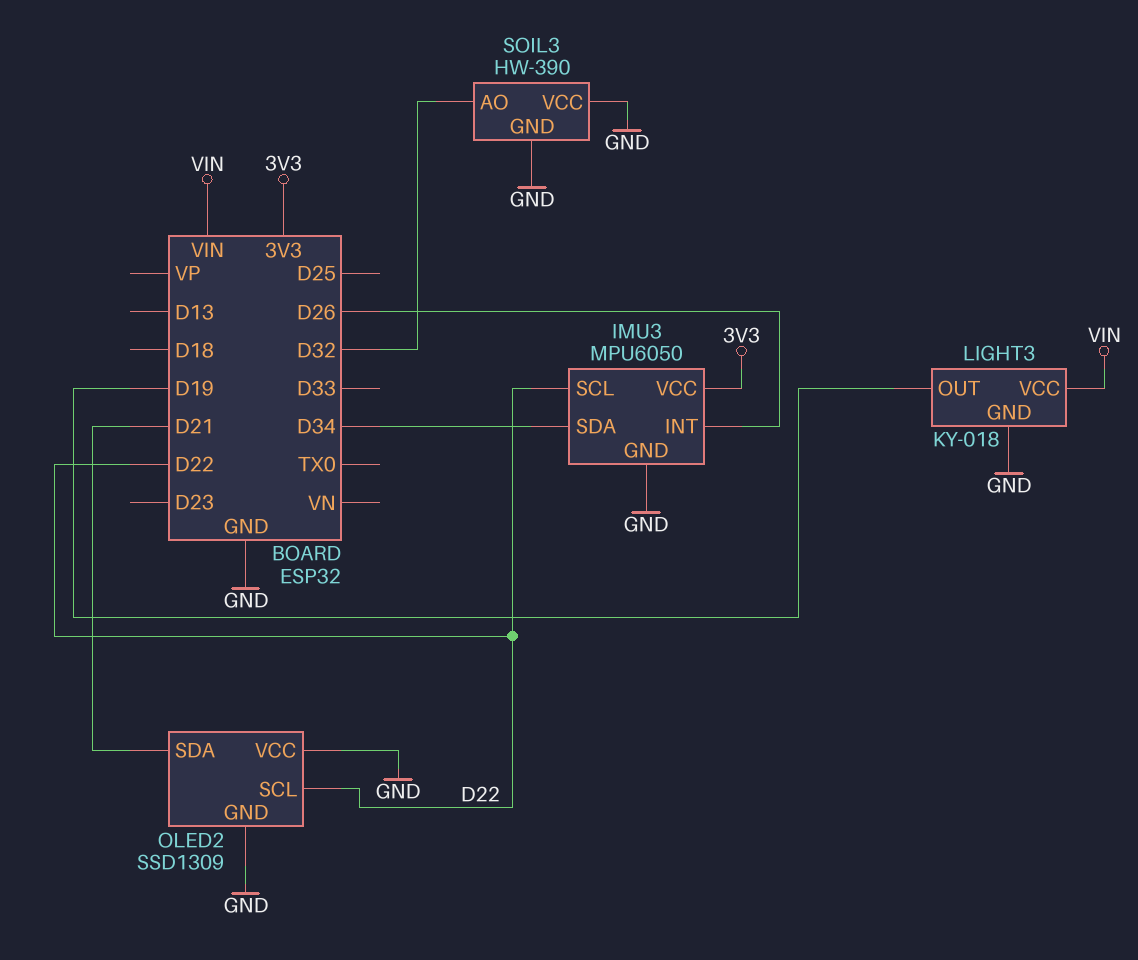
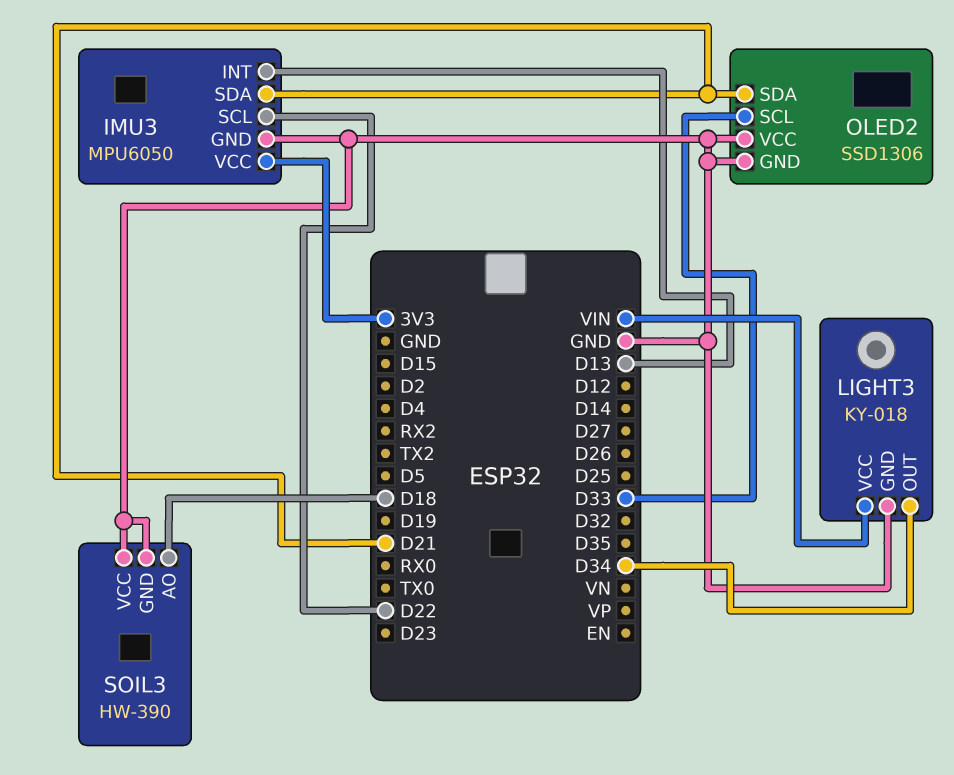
IMU3 pin INT: D26 -> D13
IMU3 pin SDA: D34 -> D21
LIGHT3 pin OUT: D19 -> D34
OLED2: SSD1309 -> SSD1306
OLED2 pin SCL: D22 -> D33
SOIL3 pin AO: D32 -> D18

